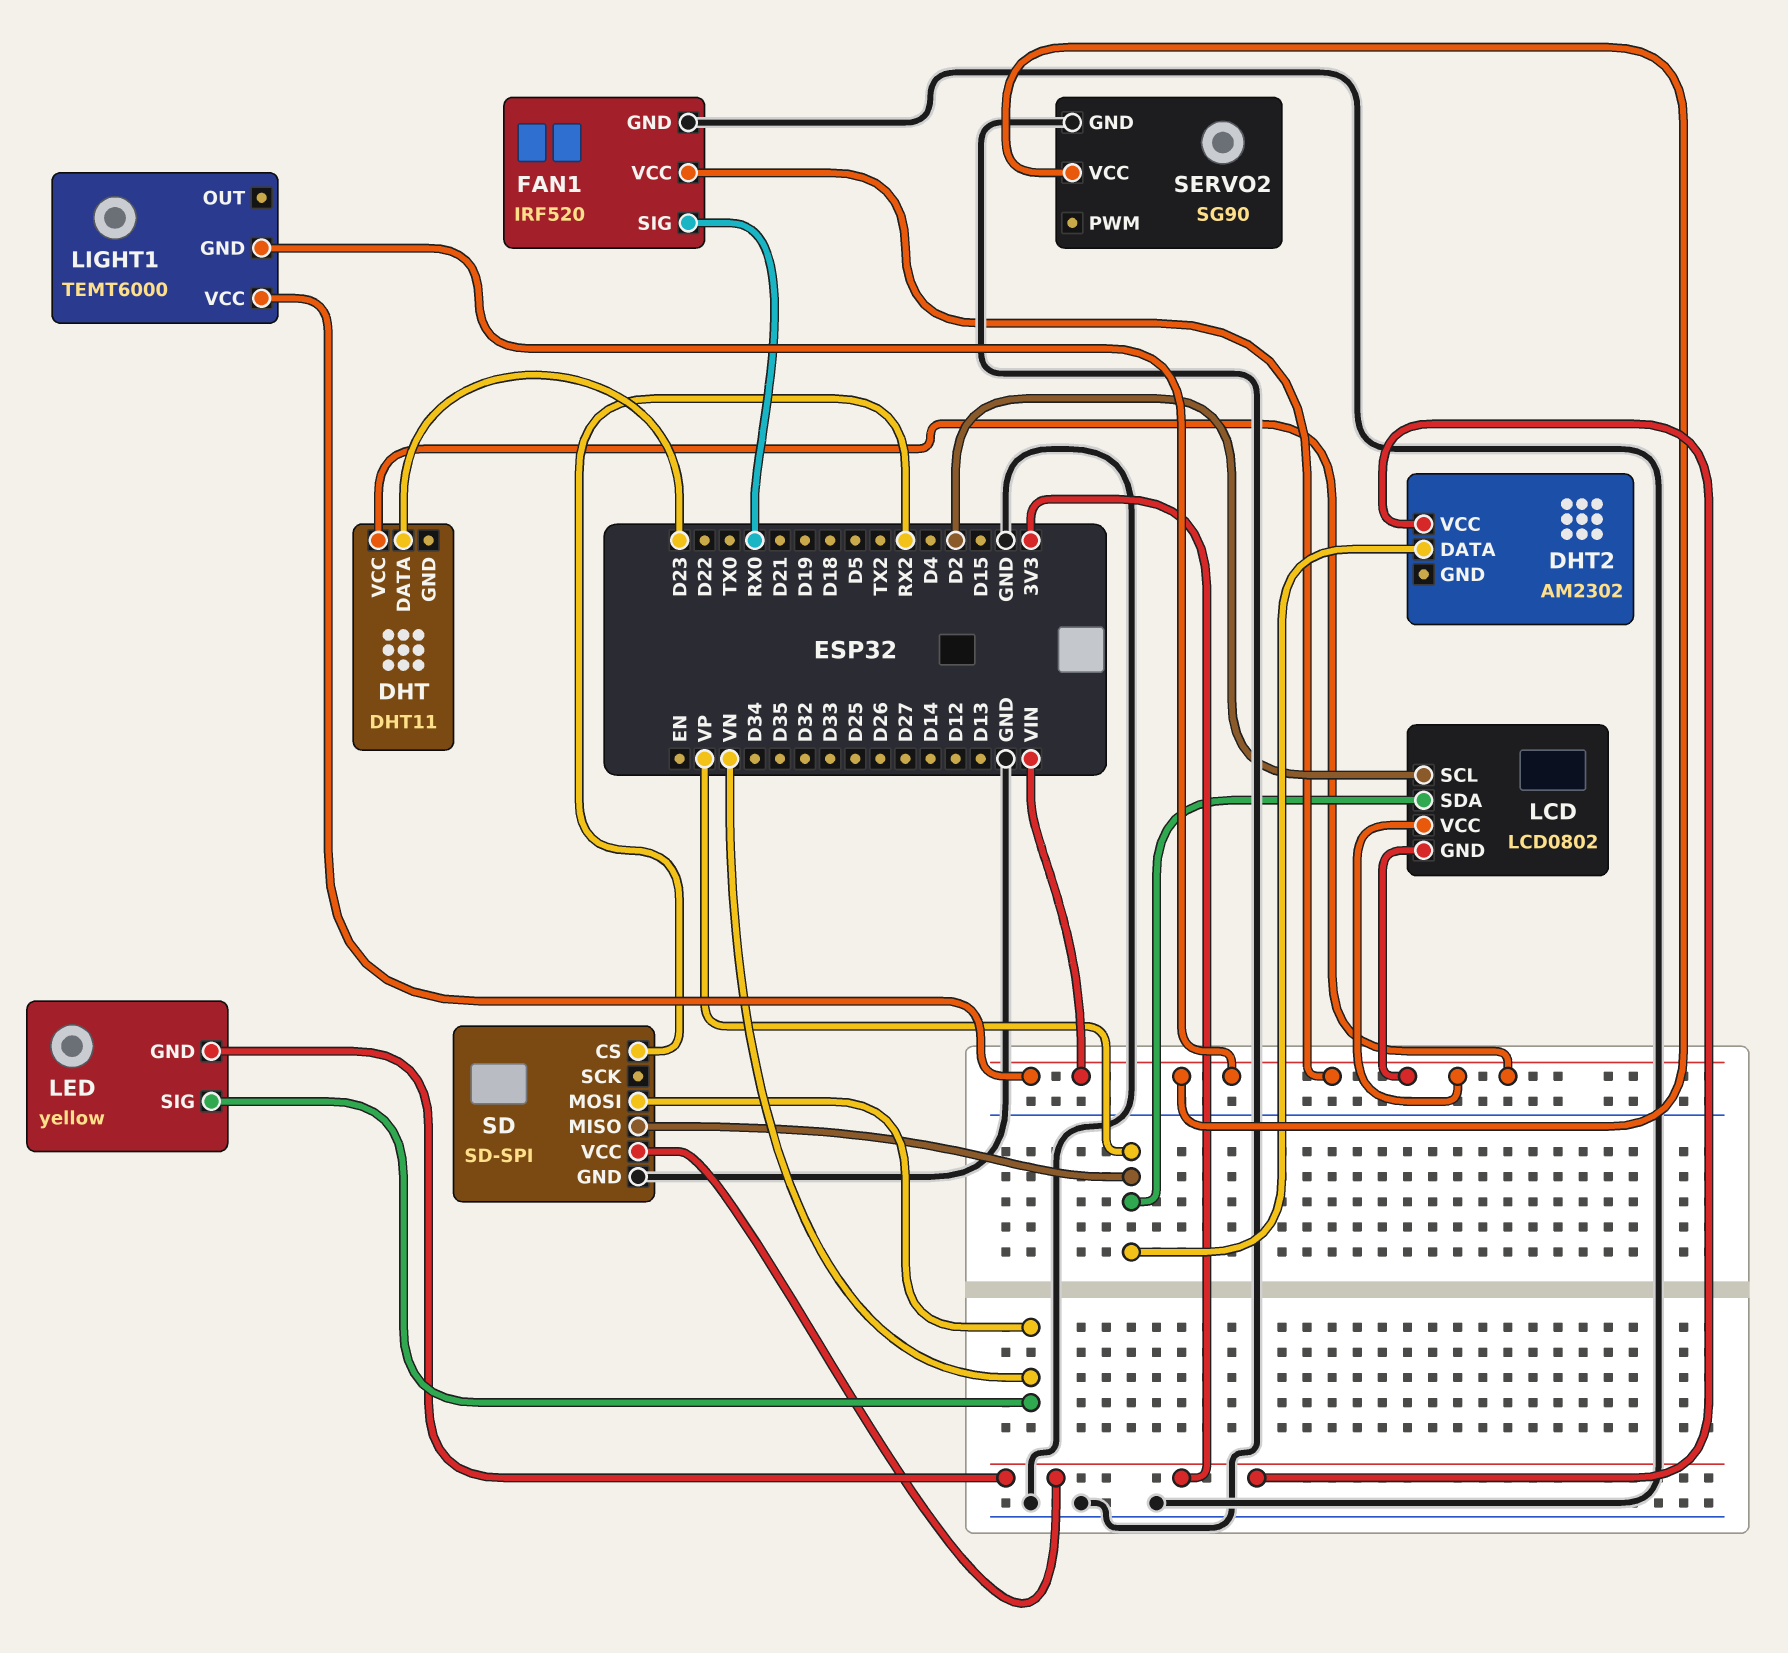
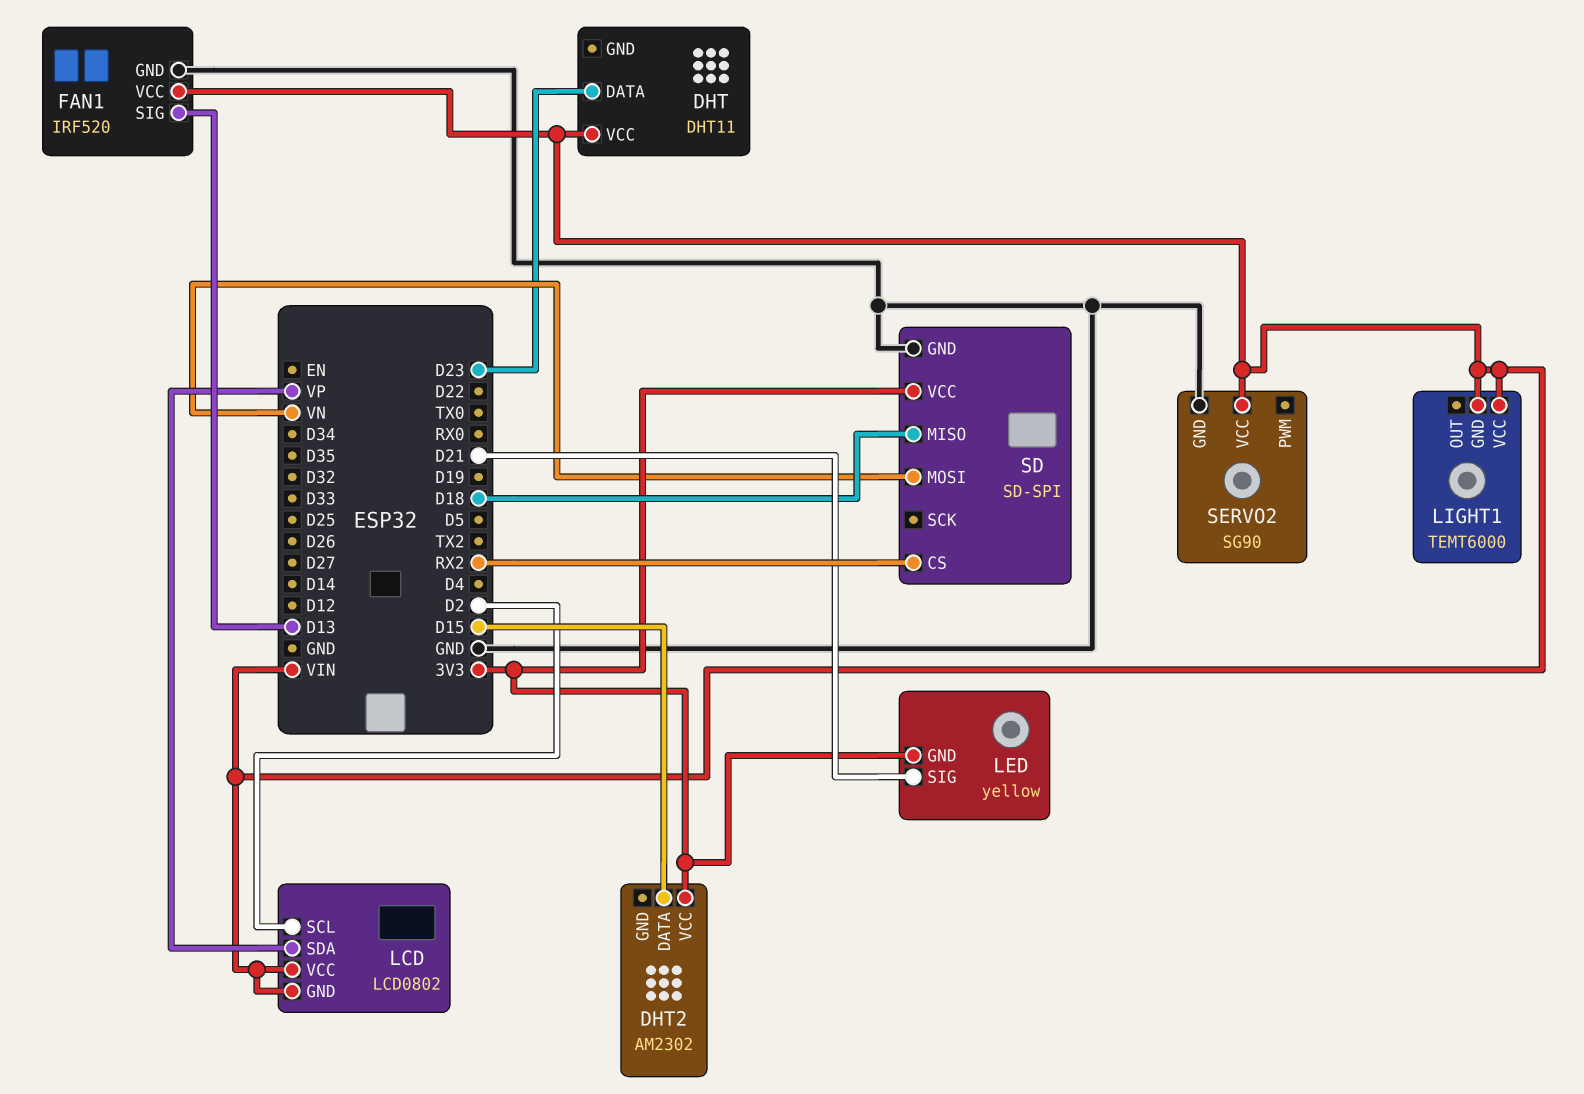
DHT2 pin DATA: VP -> D15
FAN1 pin SIG: RX0 -> D13
LED pin SIG: VN -> D21
SD pin MISO: VP -> D18

